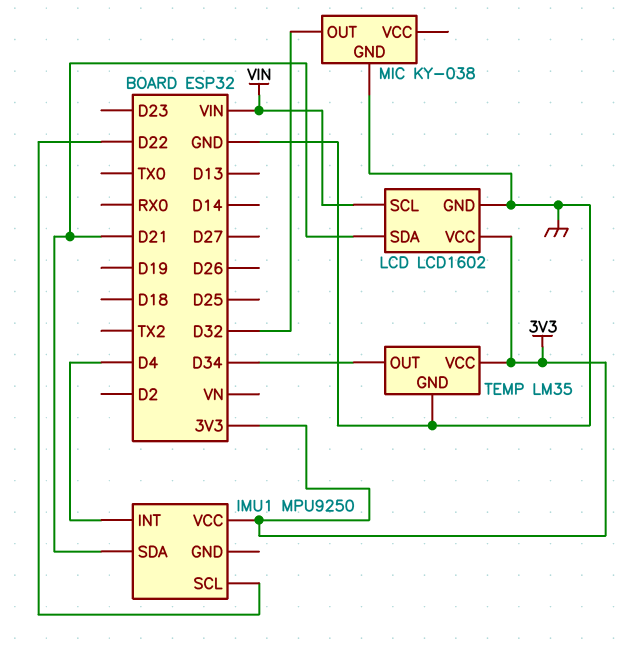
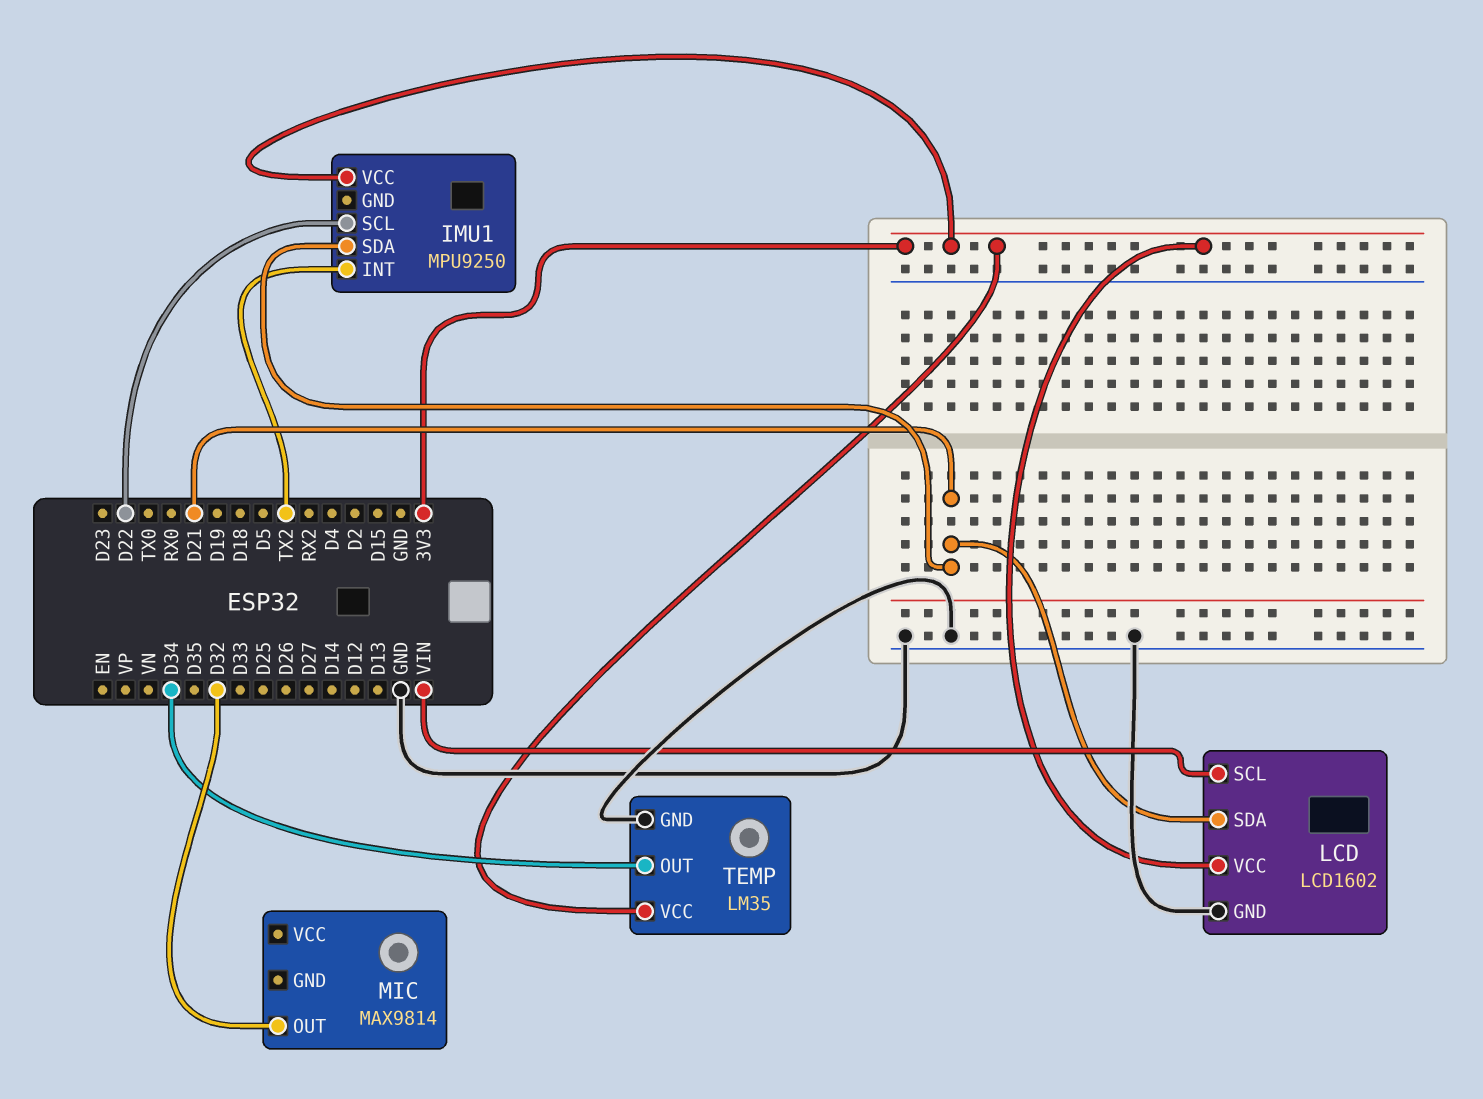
IMU1 pin INT: D4 -> TX2
MIC: KY-038 -> MAX9814
MIC pin GND: GND -> none

